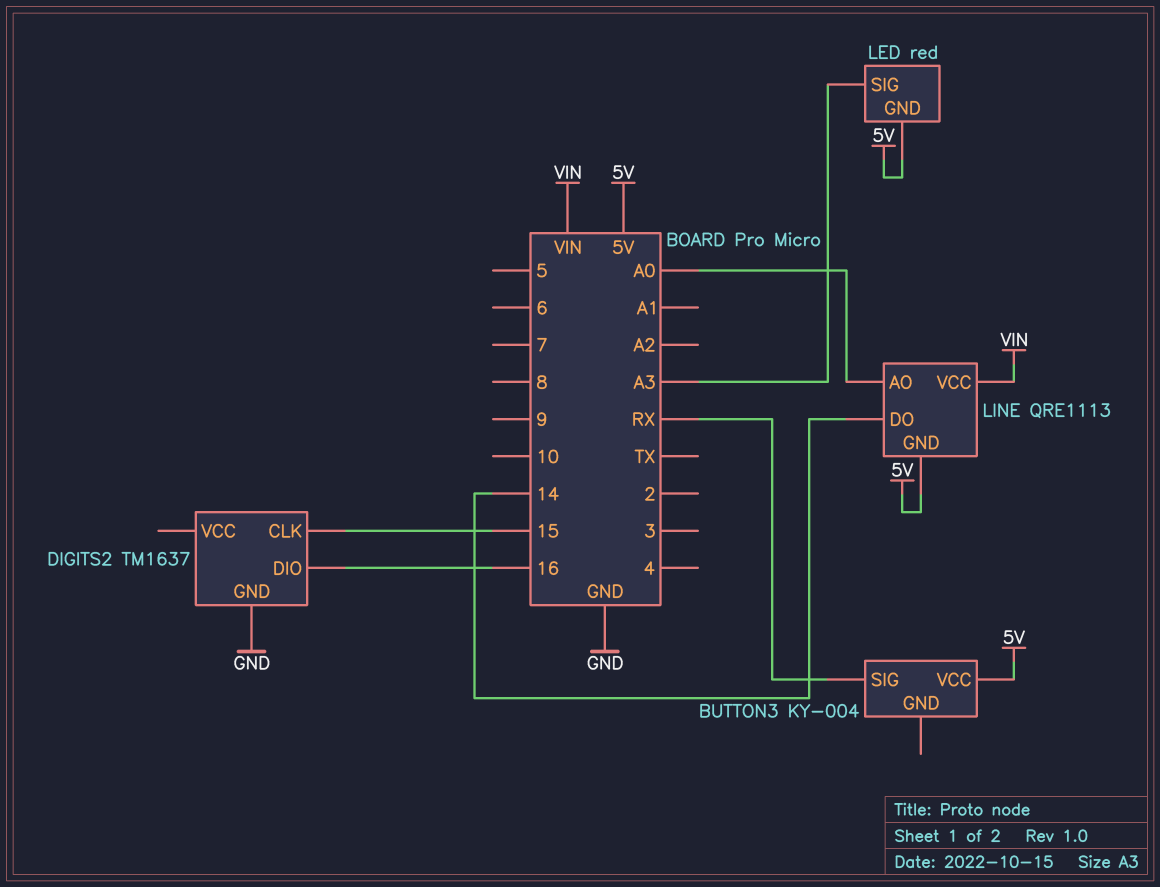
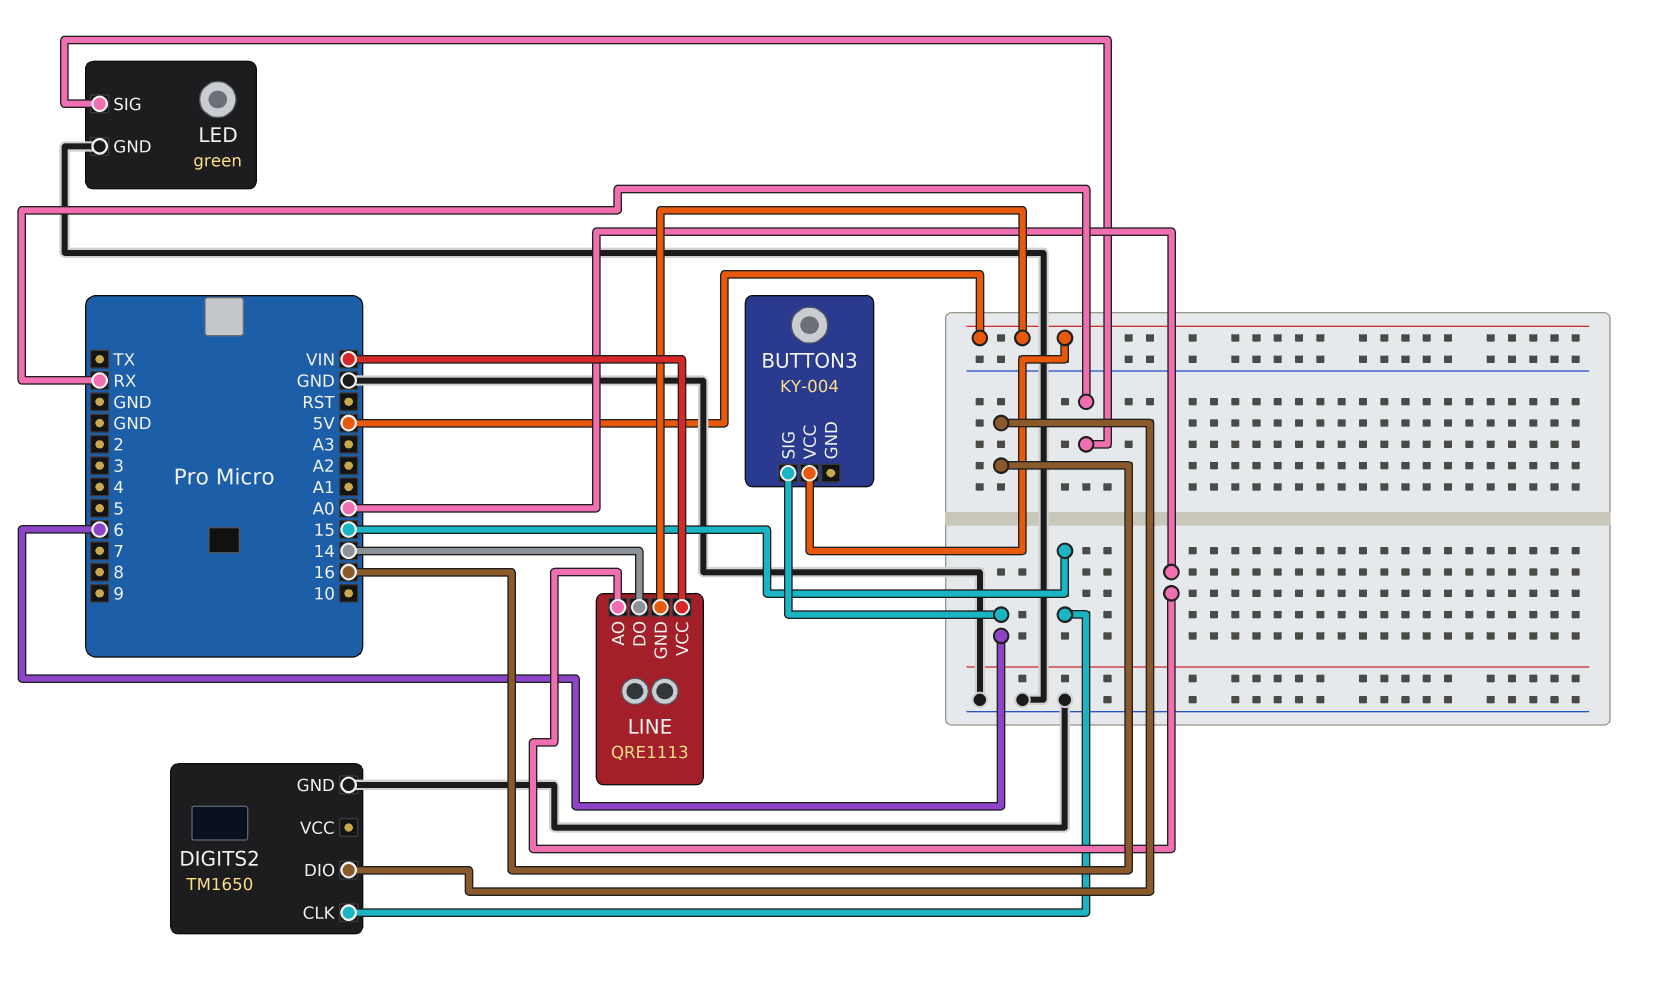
BUTTON3 pin SIG: RX -> 6
DIGITS2: TM1637 -> TM1650
LED: red -> green
LED pin GND: 5V -> GND
LED pin SIG: A3 -> RX

